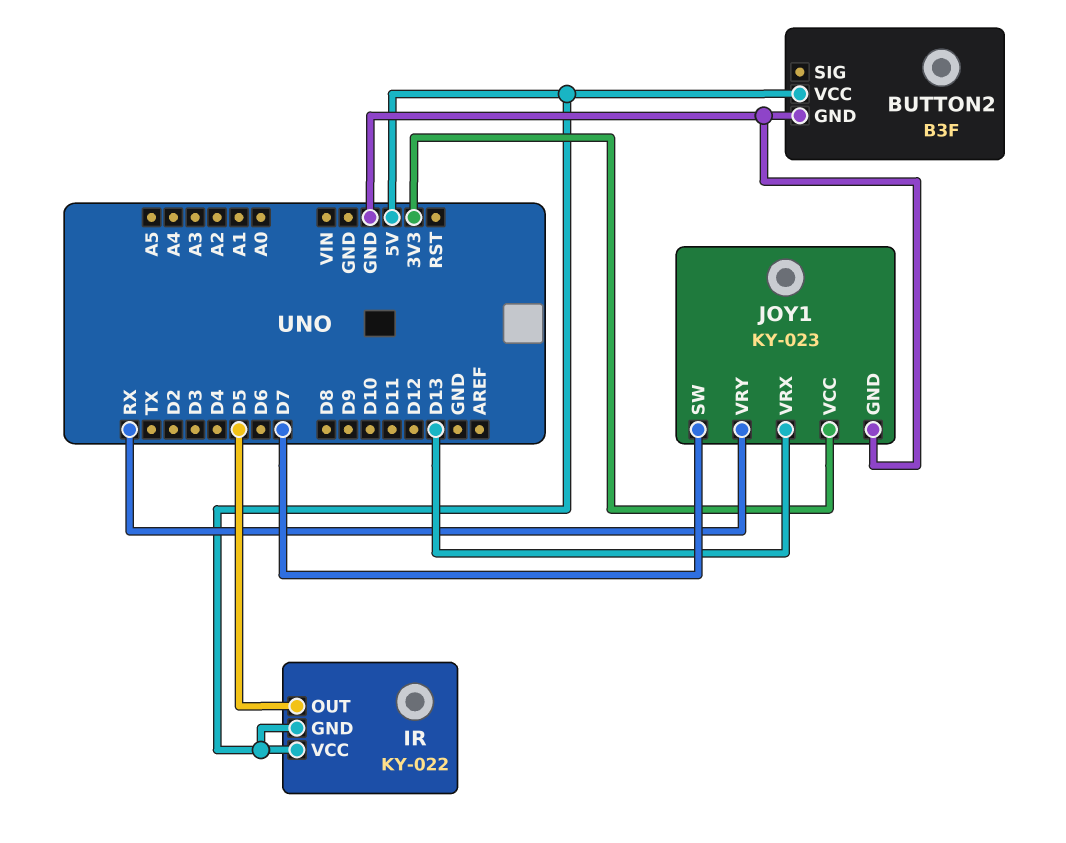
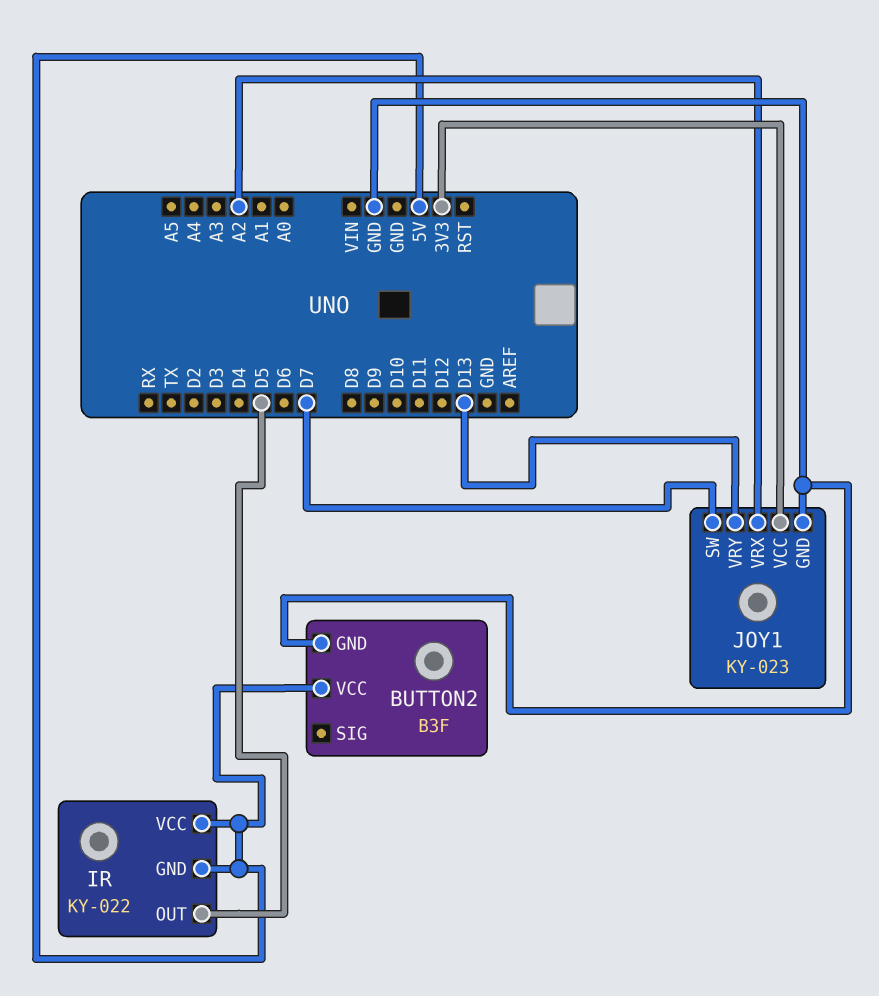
JOY1 pin VRX: D13 -> A2
JOY1 pin VRY: RX -> D13

